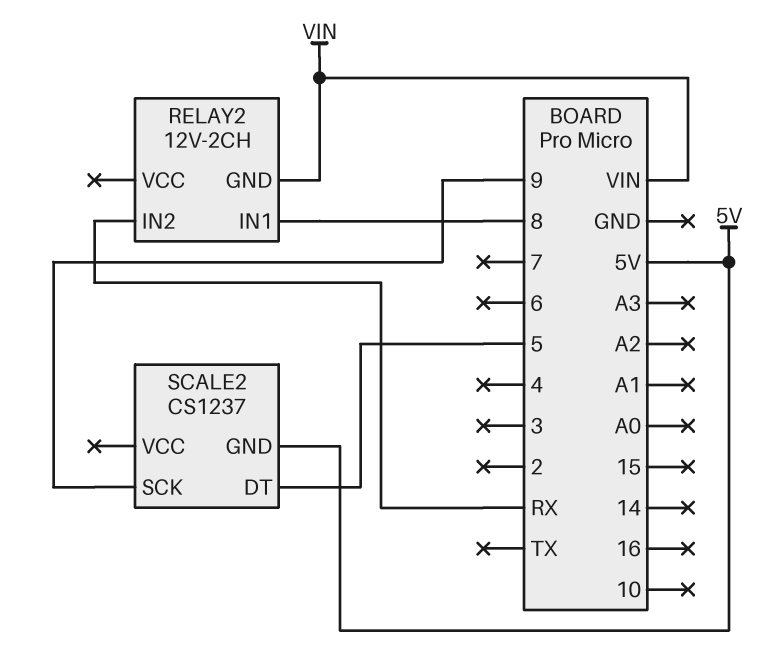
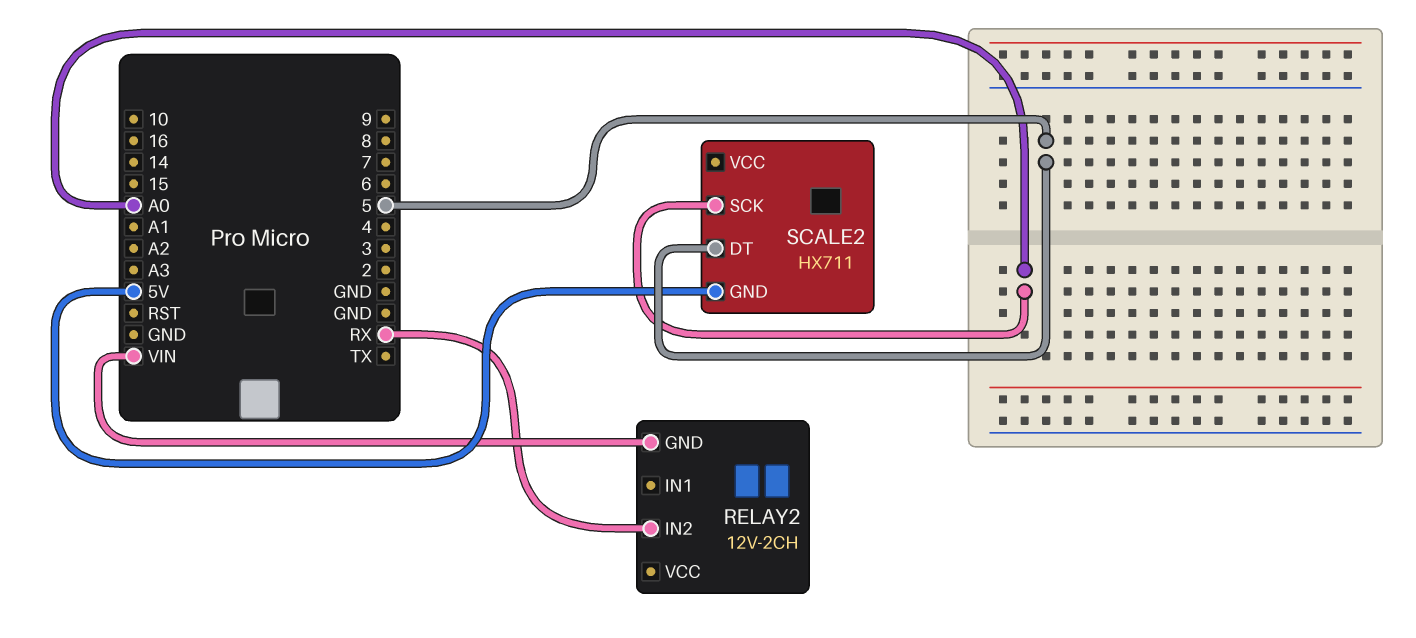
RELAY2 pin IN1: 8 -> none
SCALE2: CS1237 -> HX711
SCALE2 pin SCK: 9 -> A0

